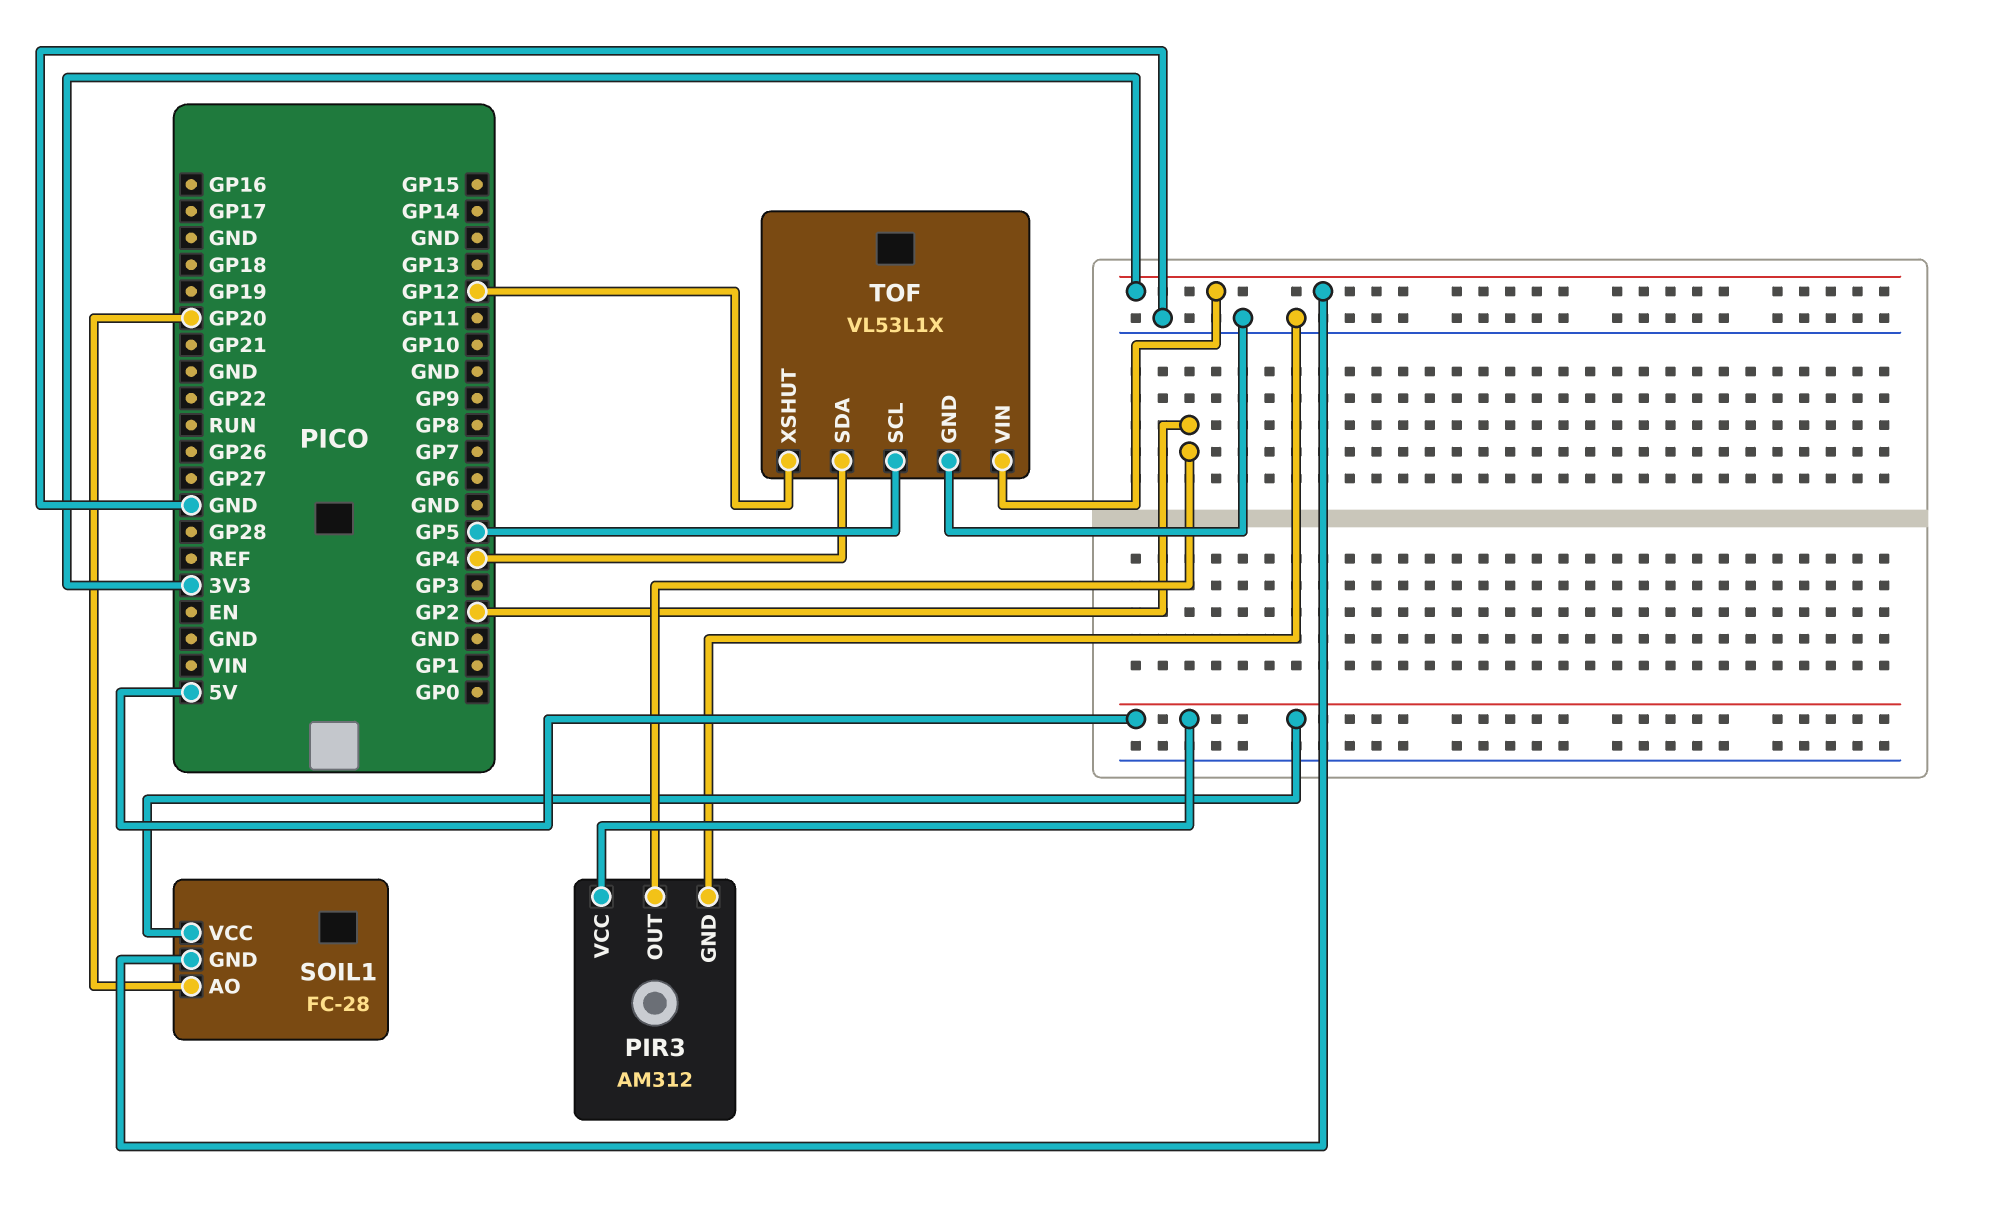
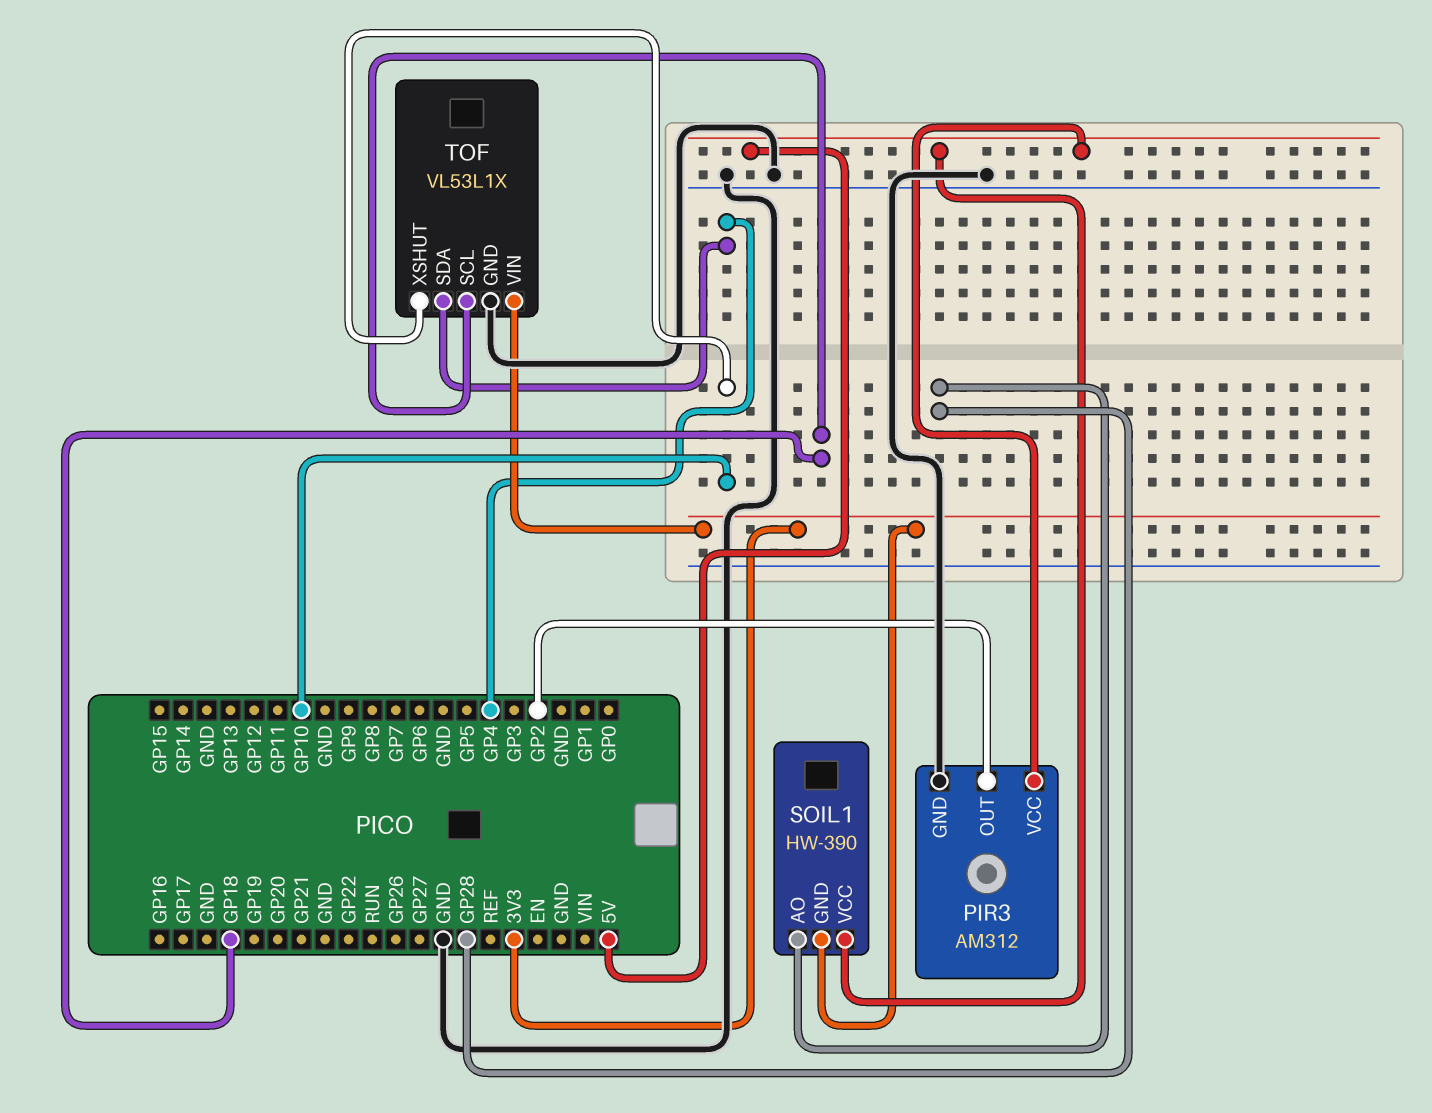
SOIL1: FC-28 -> HW-390
SOIL1 pin AO: GP20 -> GP28
TOF pin SCL: GP5 -> GP18
TOF pin XSHUT: GP12 -> GP10

